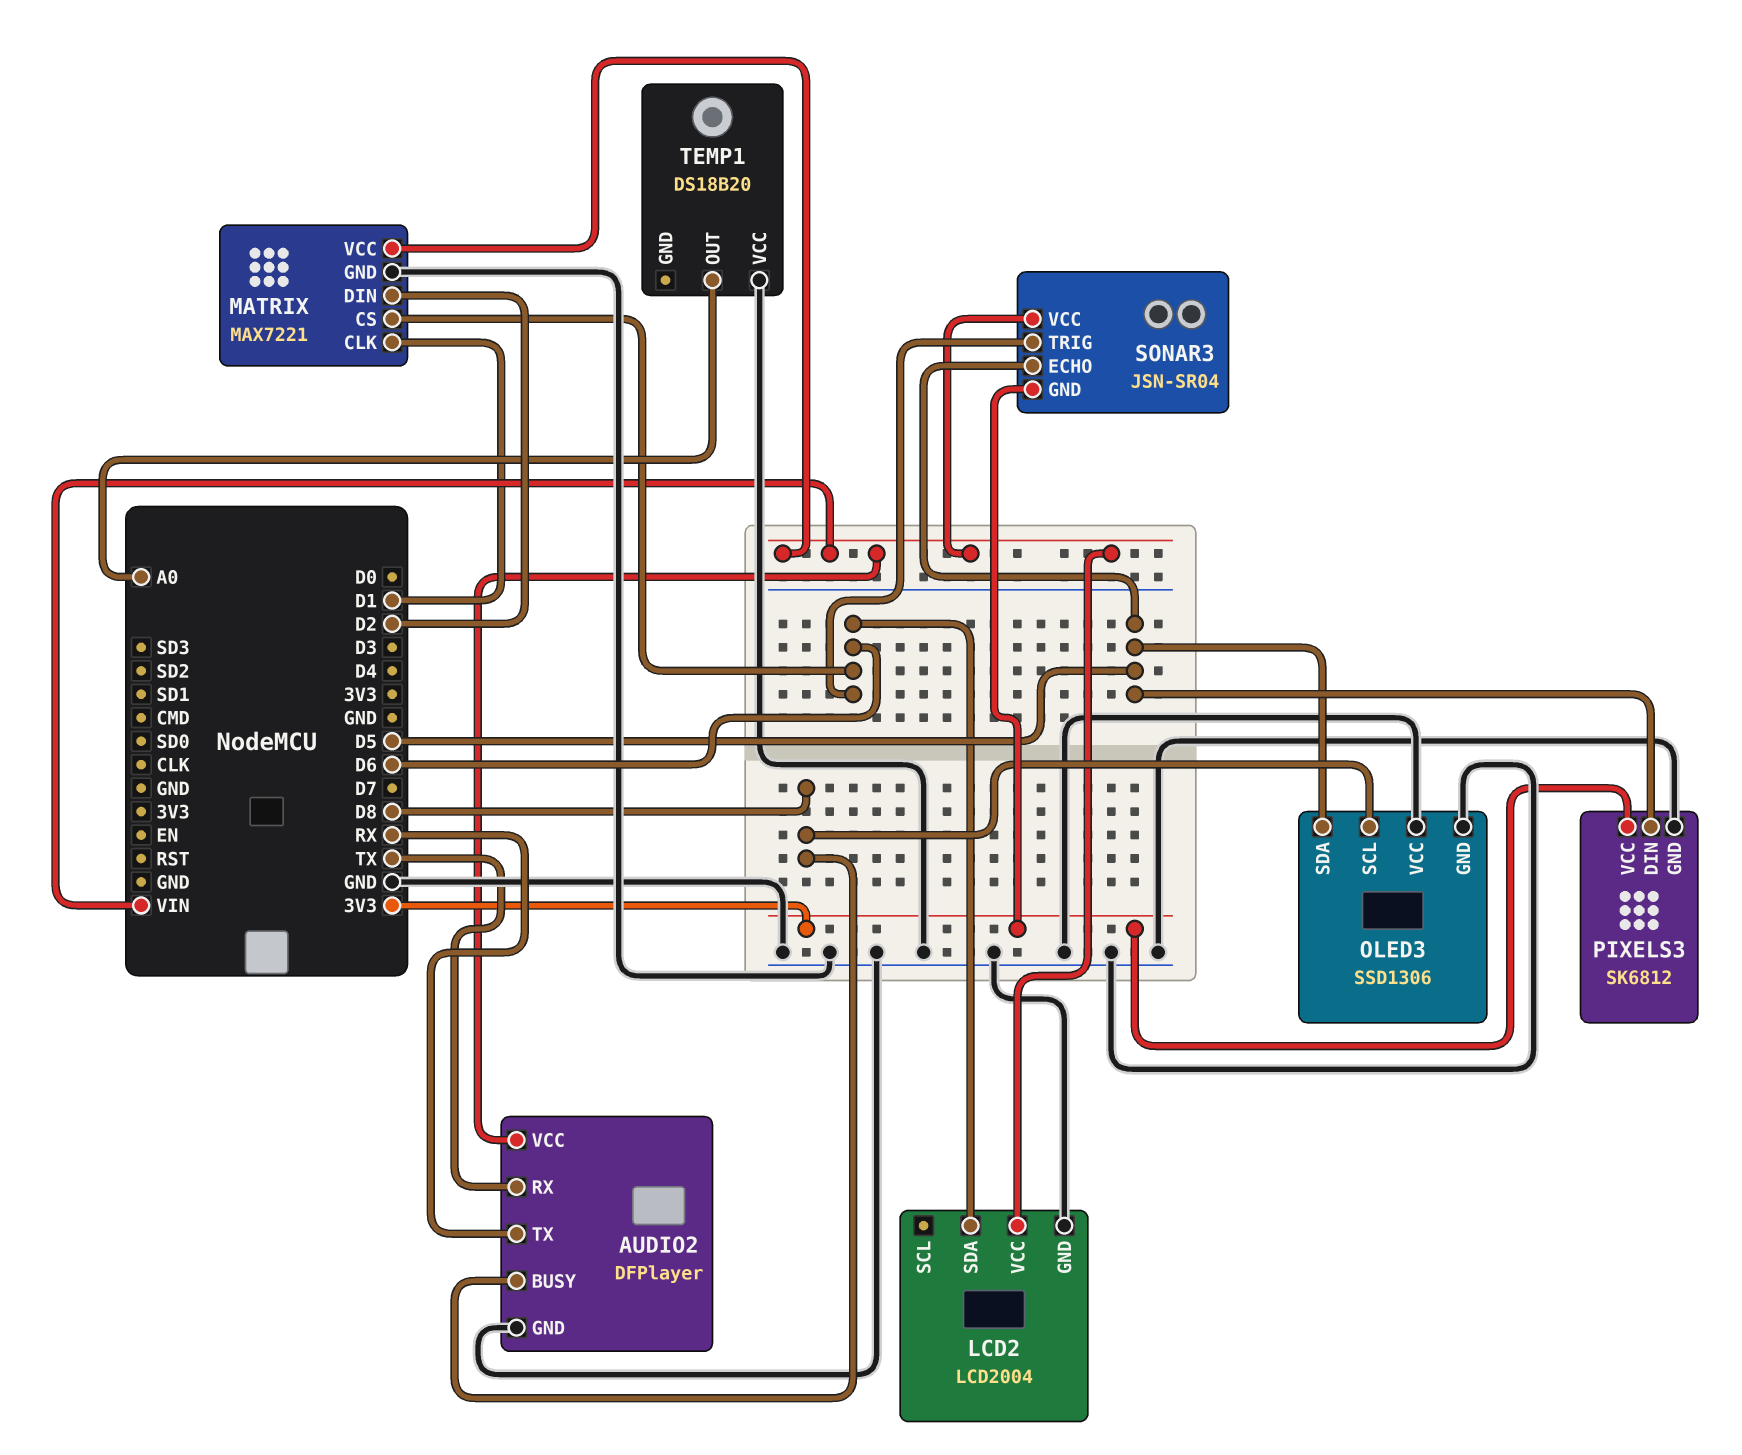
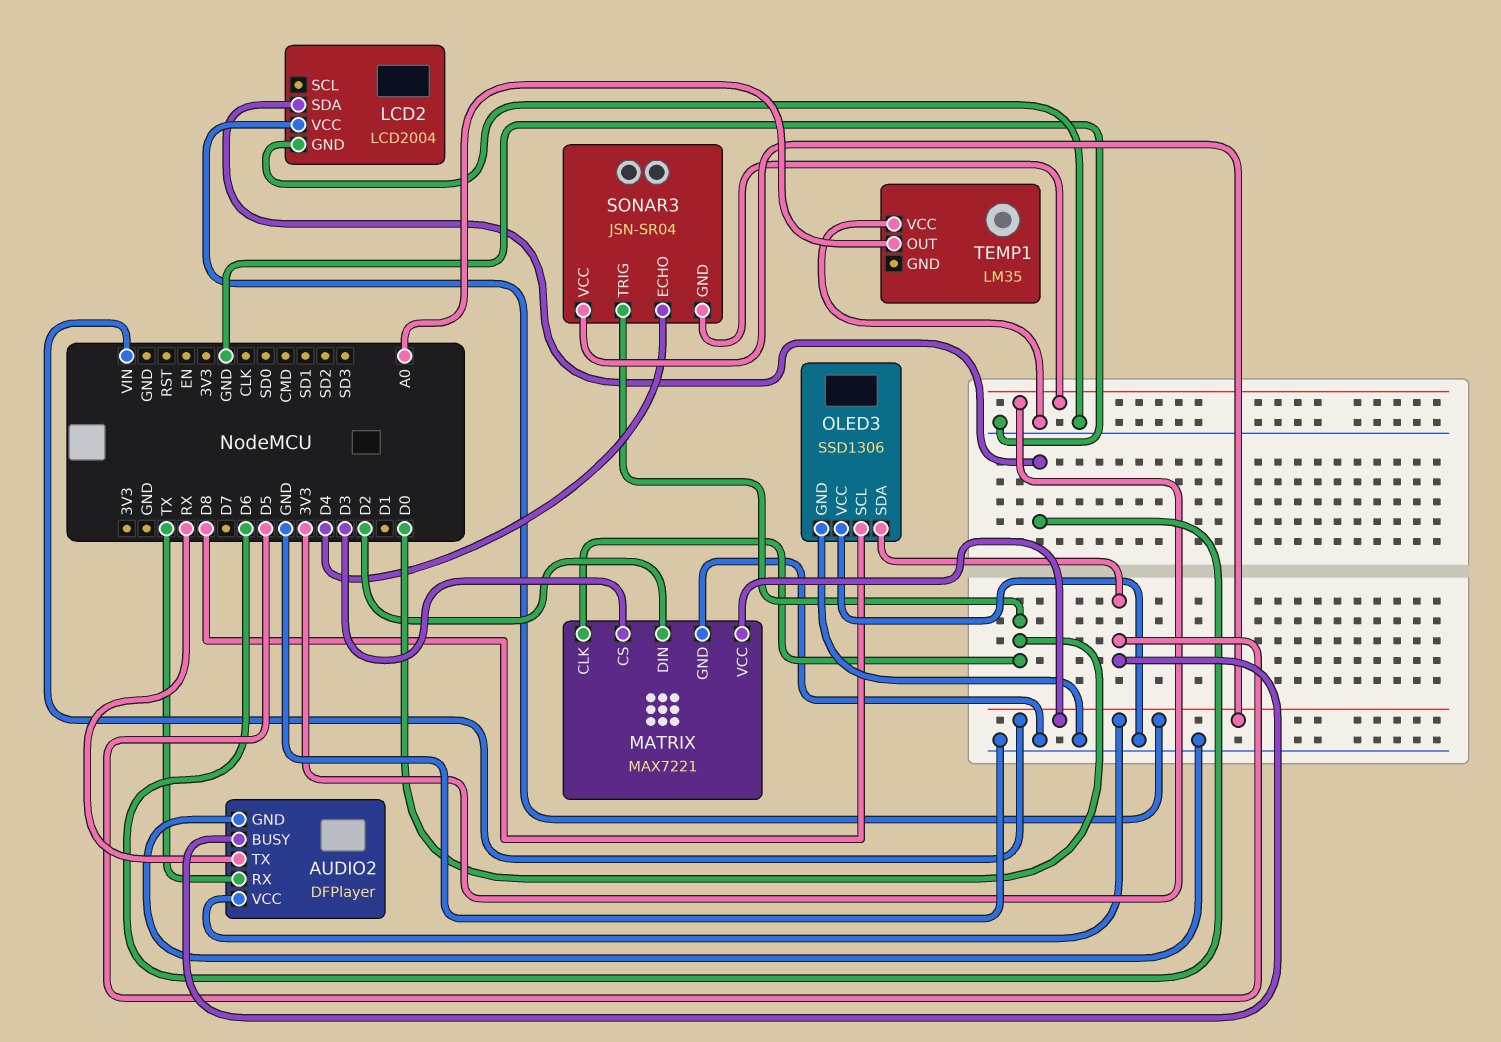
AUDIO2 pin BUSY: D8 -> D5
MATRIX pin CLK: D1 -> D0
MATRIX pin CS: D6 -> D3
PIXELS3: SK6812 -> none
PIXELS3 pin DIN: D5 -> none
PIXELS3 pin GND: GND -> none
PIXELS3 pin VCC: 3V3 -> none
SONAR3 pin ECHO: D5 -> D4
SONAR3 pin TRIG: D6 -> D0
TEMP1: DS18B20 -> LM35

